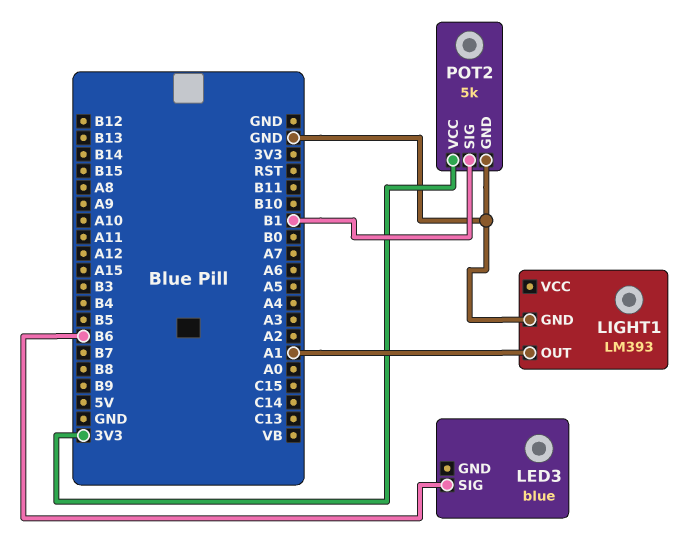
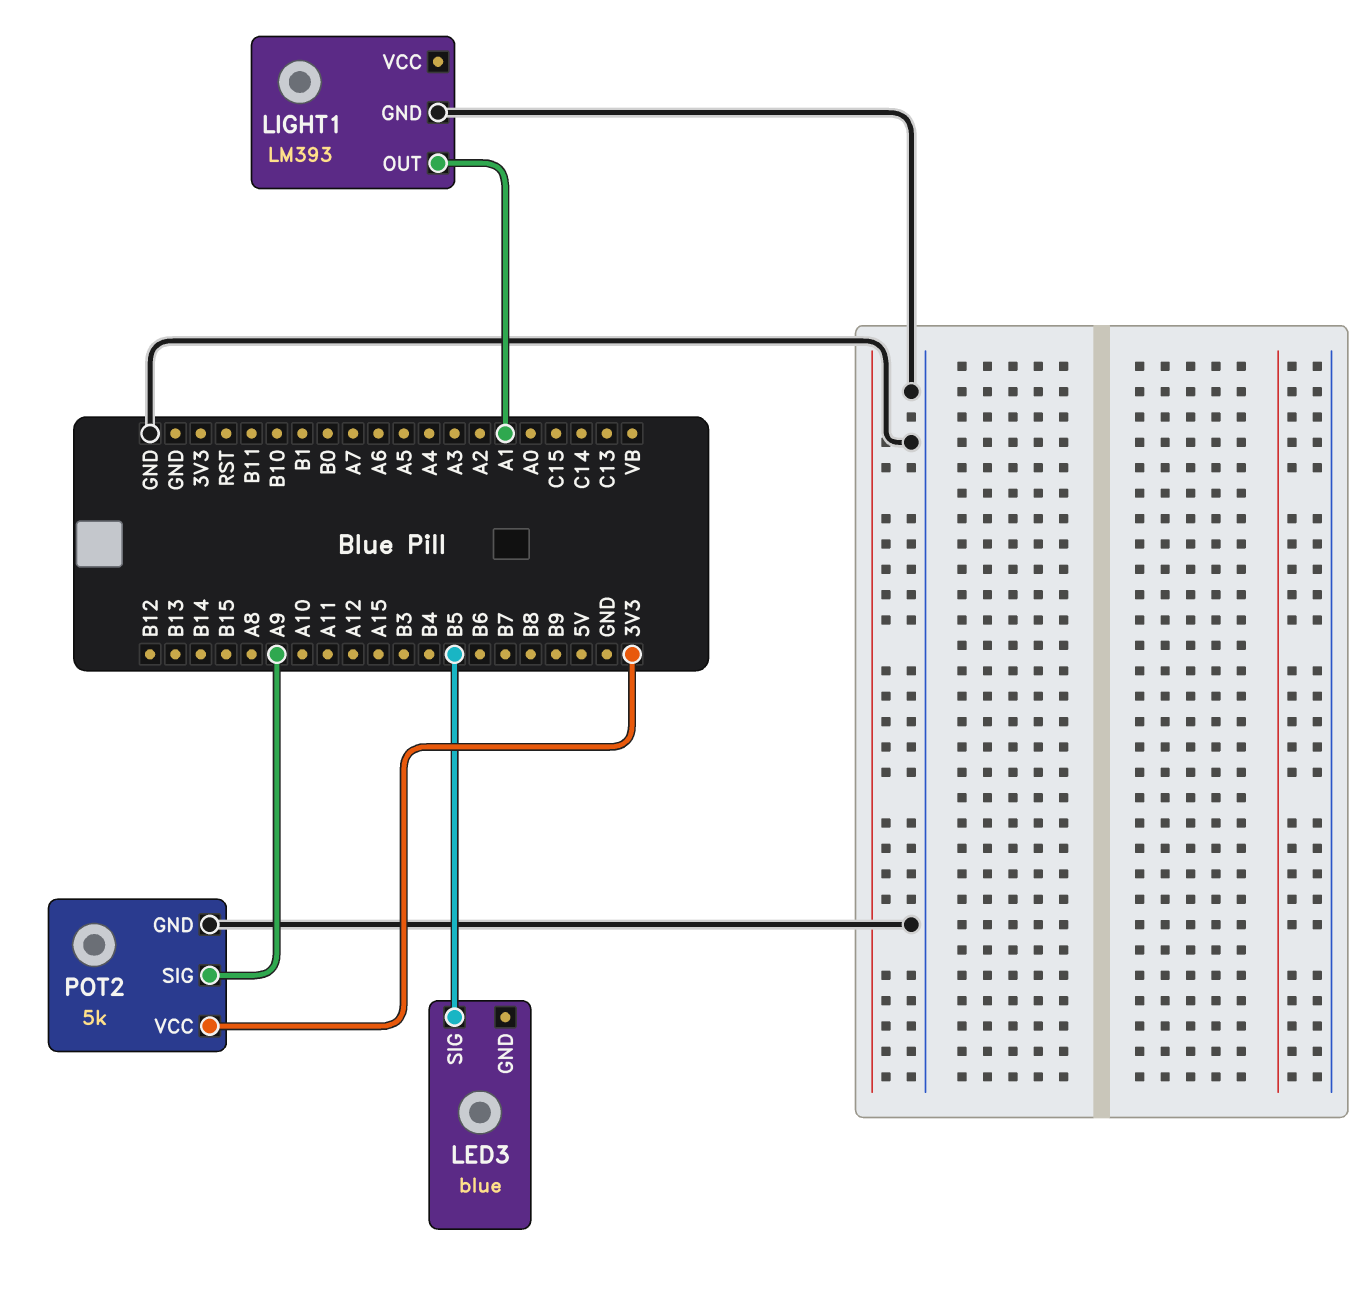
LED3 pin SIG: B6 -> B5
POT2 pin SIG: B1 -> A9

